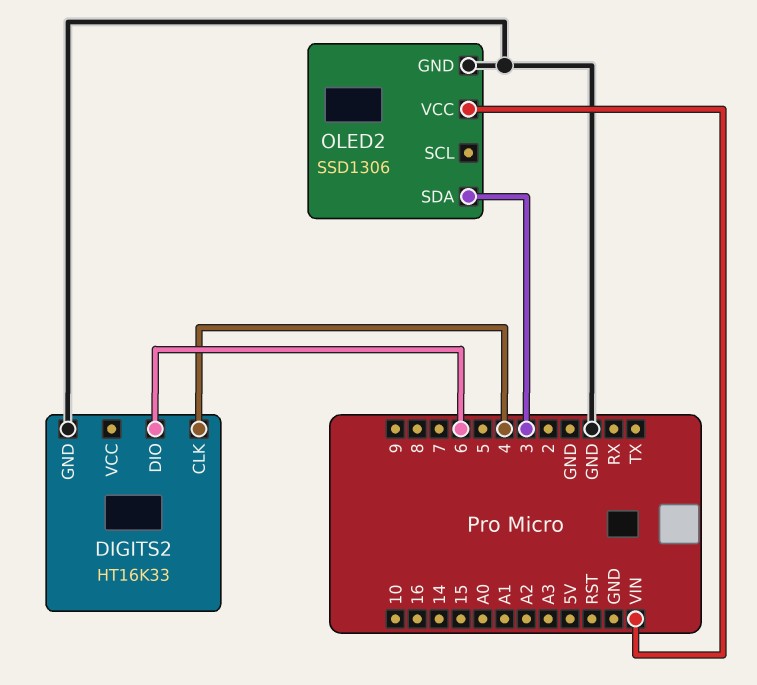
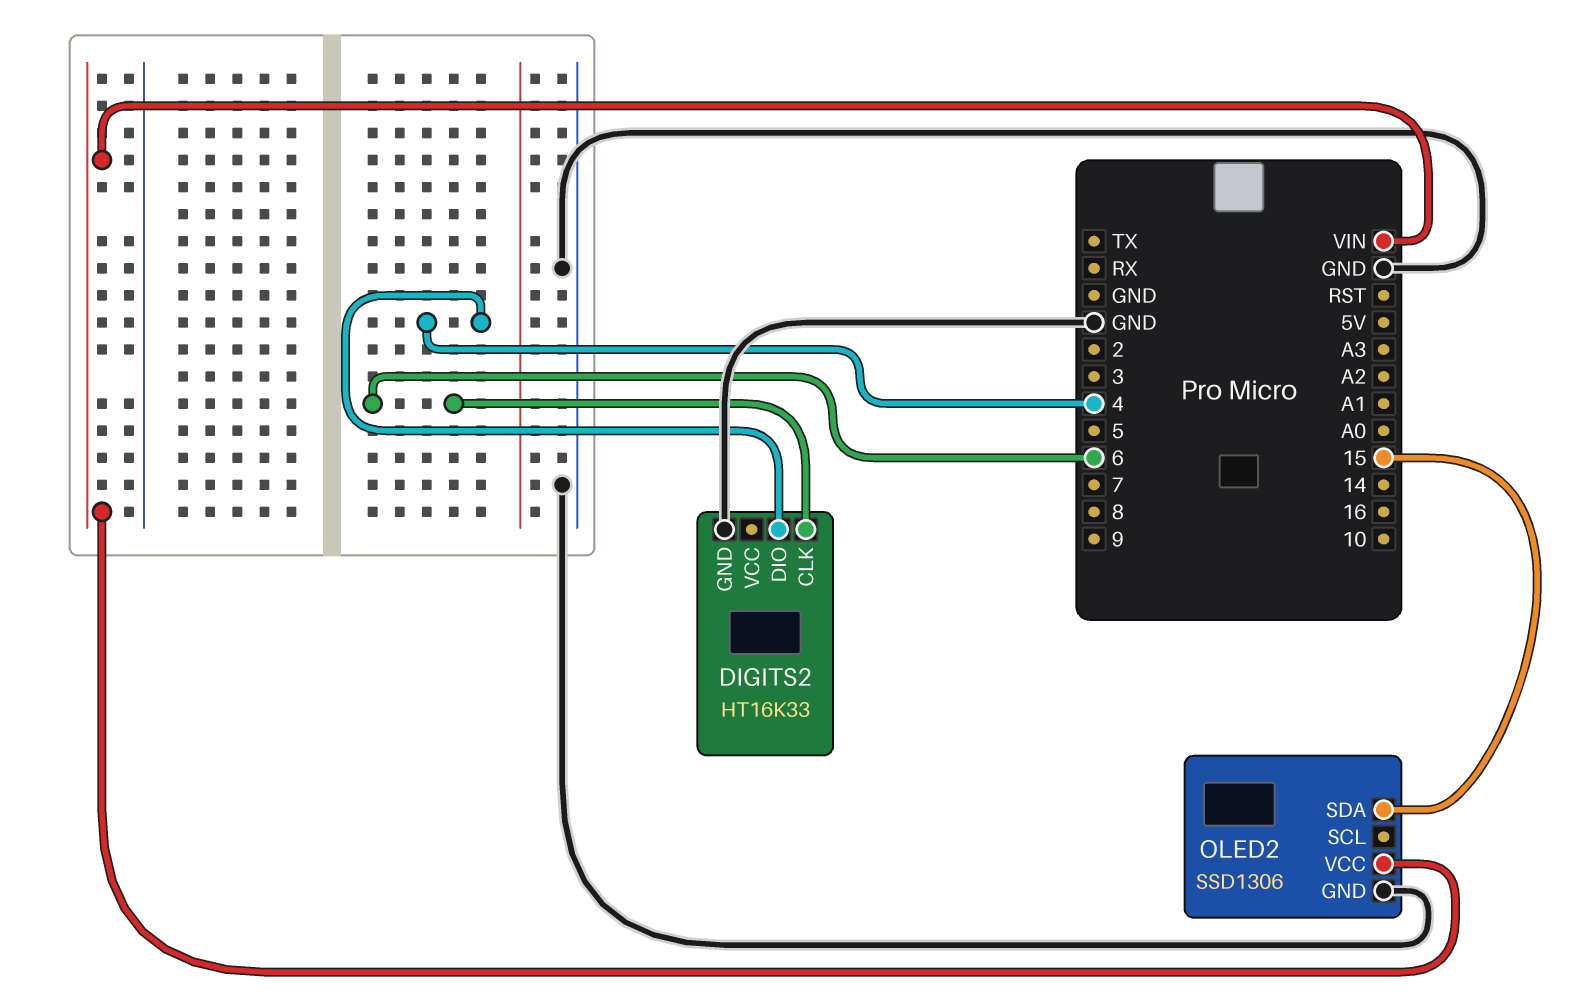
DIGITS2 pin CLK: 4 -> 6
DIGITS2 pin DIO: 6 -> 4
OLED2 pin SDA: 3 -> 15

